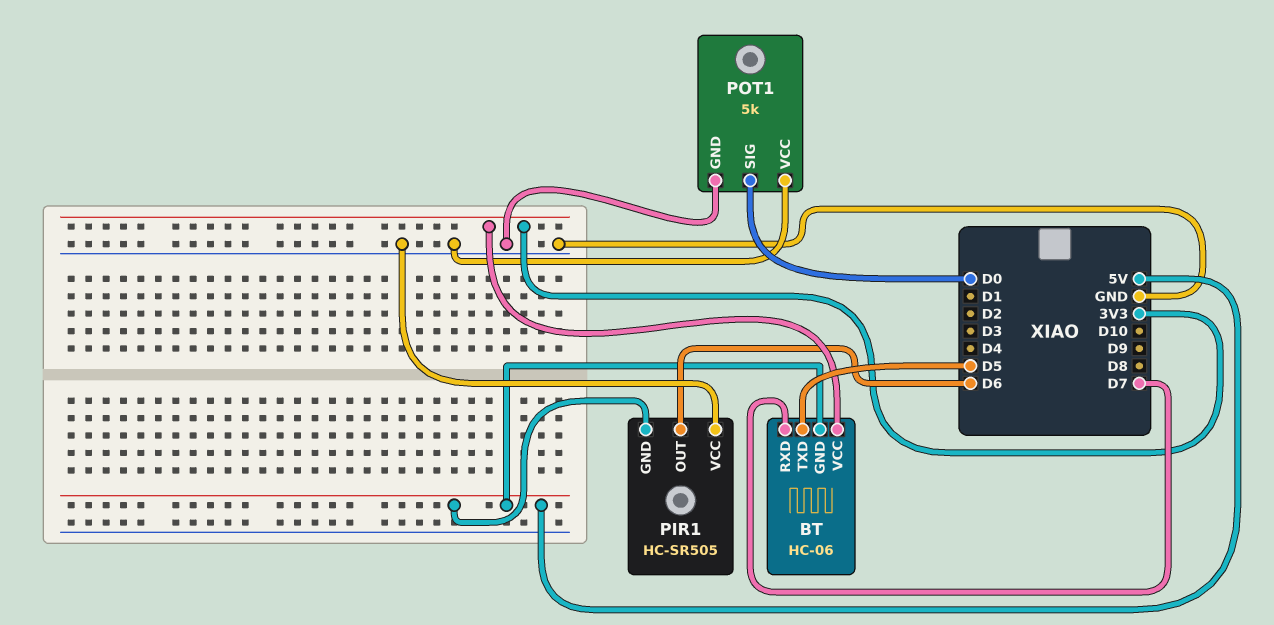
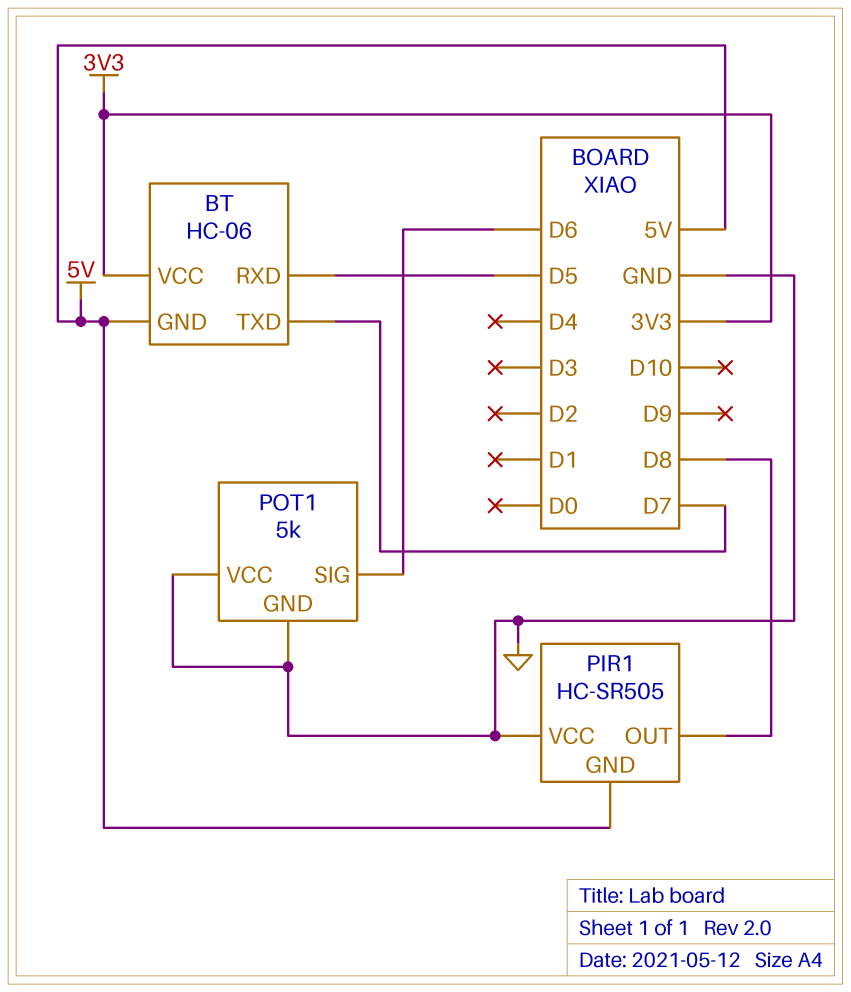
BT pin RXD: D7 -> D5
BT pin TXD: D5 -> D7
PIR1 pin OUT: D6 -> D8
POT1 pin SIG: D0 -> D6

